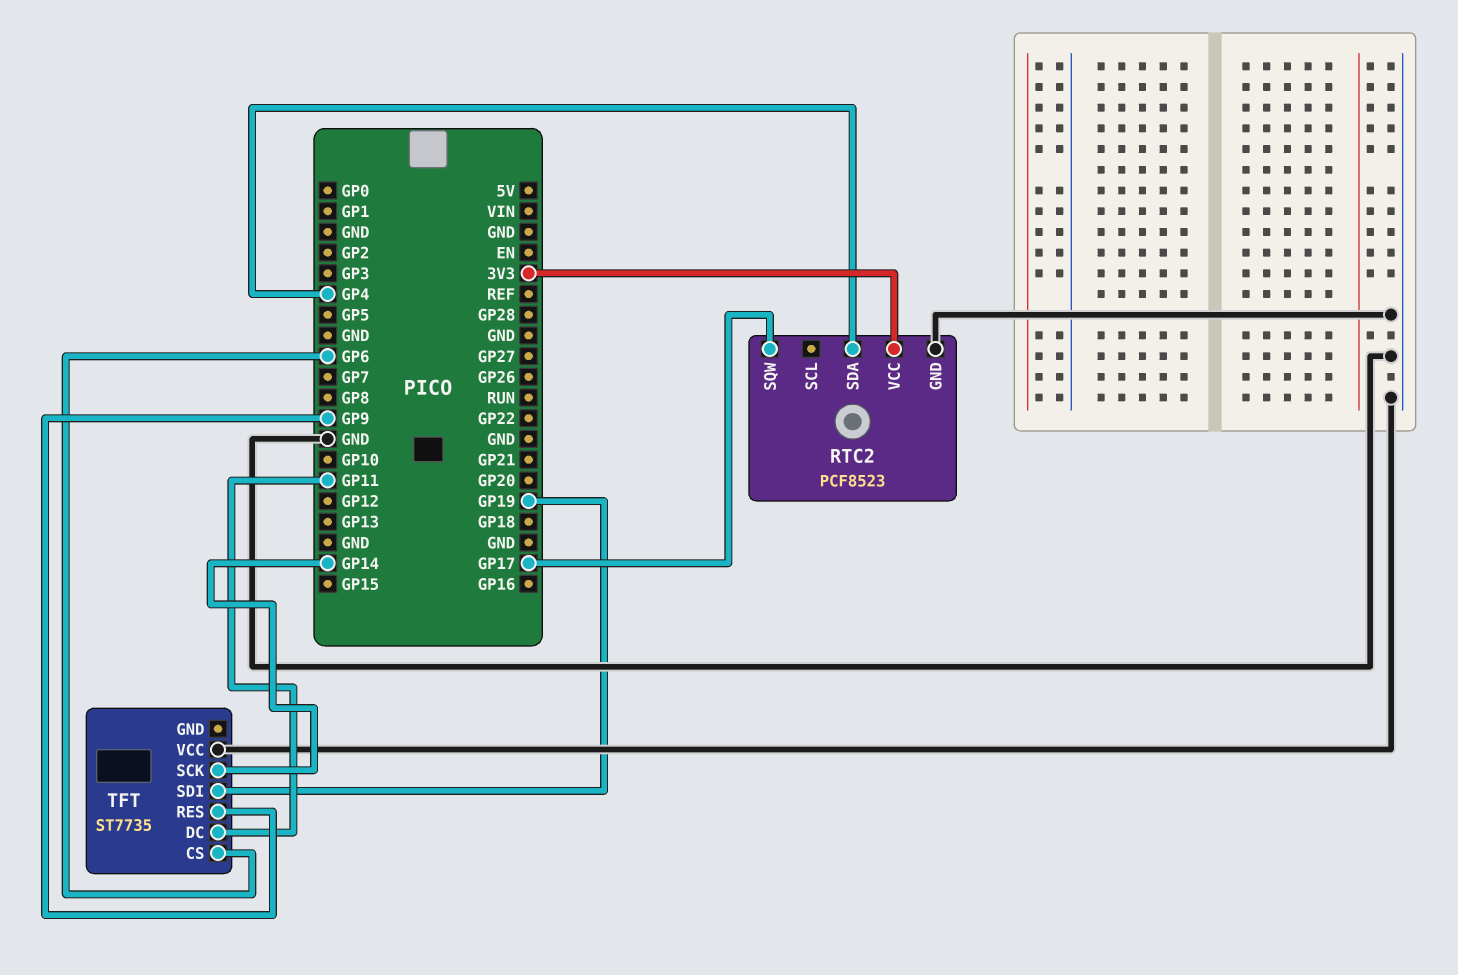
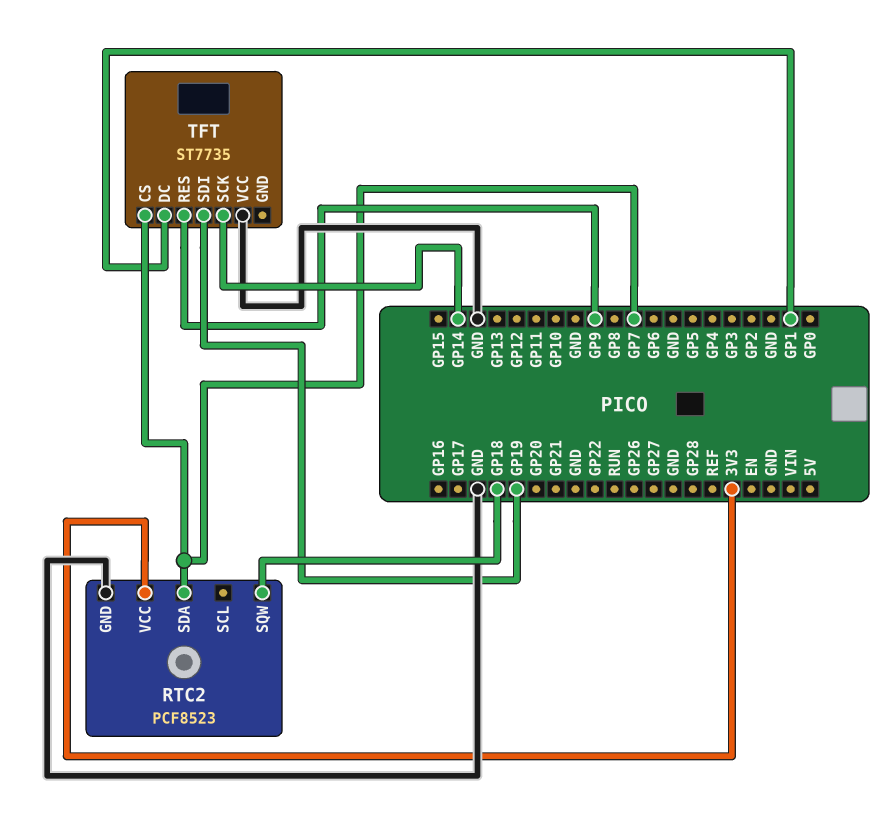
RTC2 pin SDA: GP4 -> GP7
RTC2 pin SQW: GP17 -> GP18
TFT pin CS: GP6 -> GP7
TFT pin DC: GP11 -> GP1

